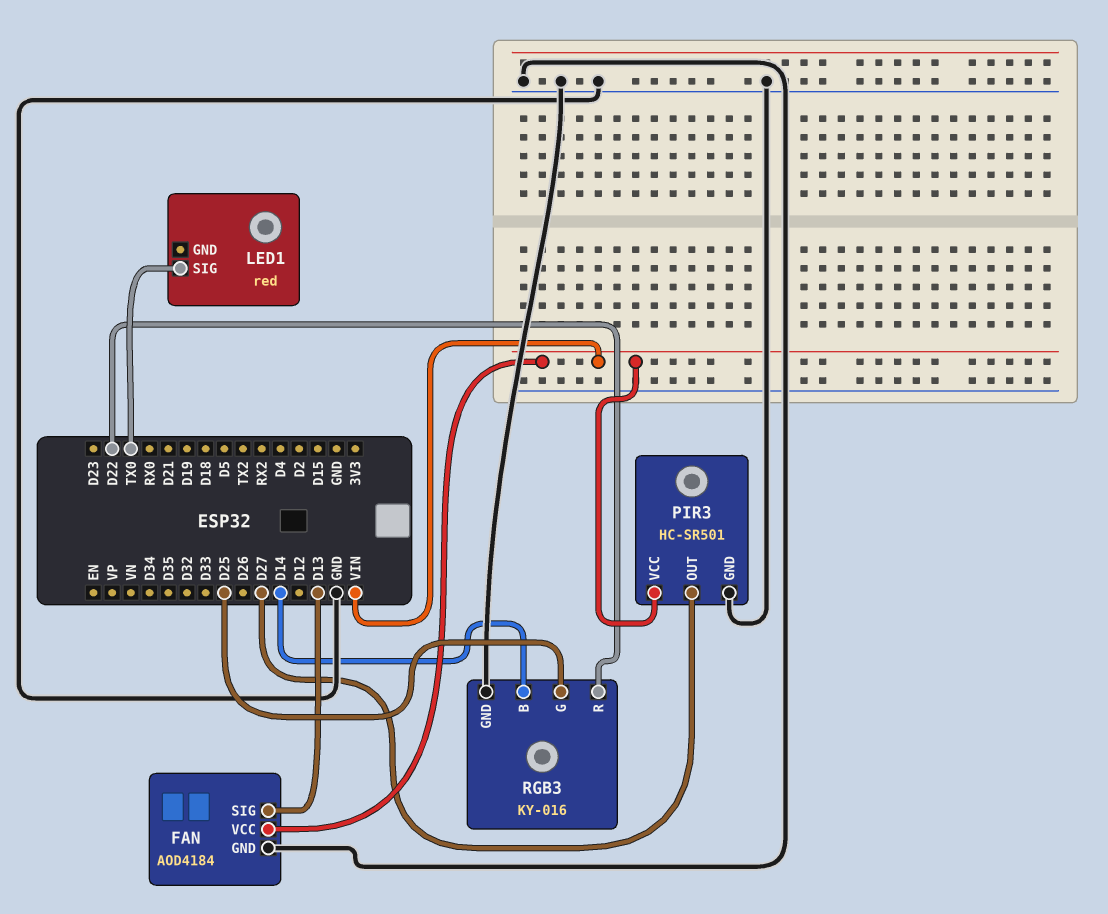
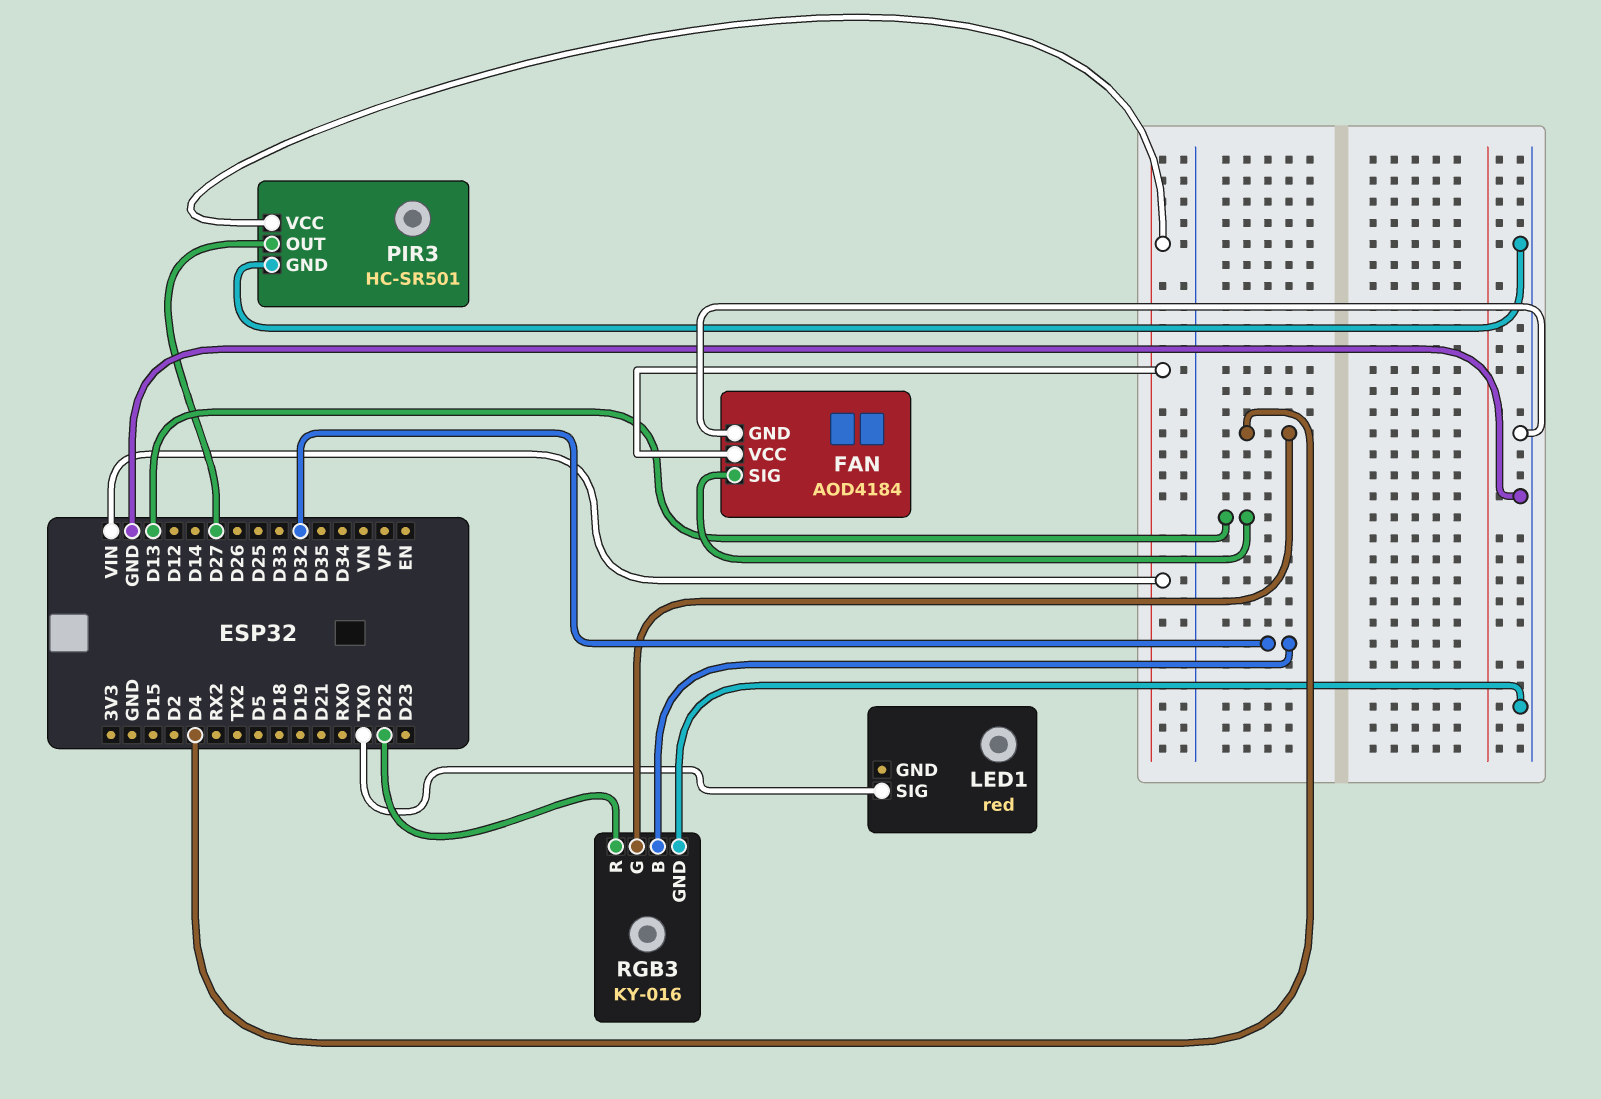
RGB3 pin B: D14 -> D32
RGB3 pin G: D25 -> D4

